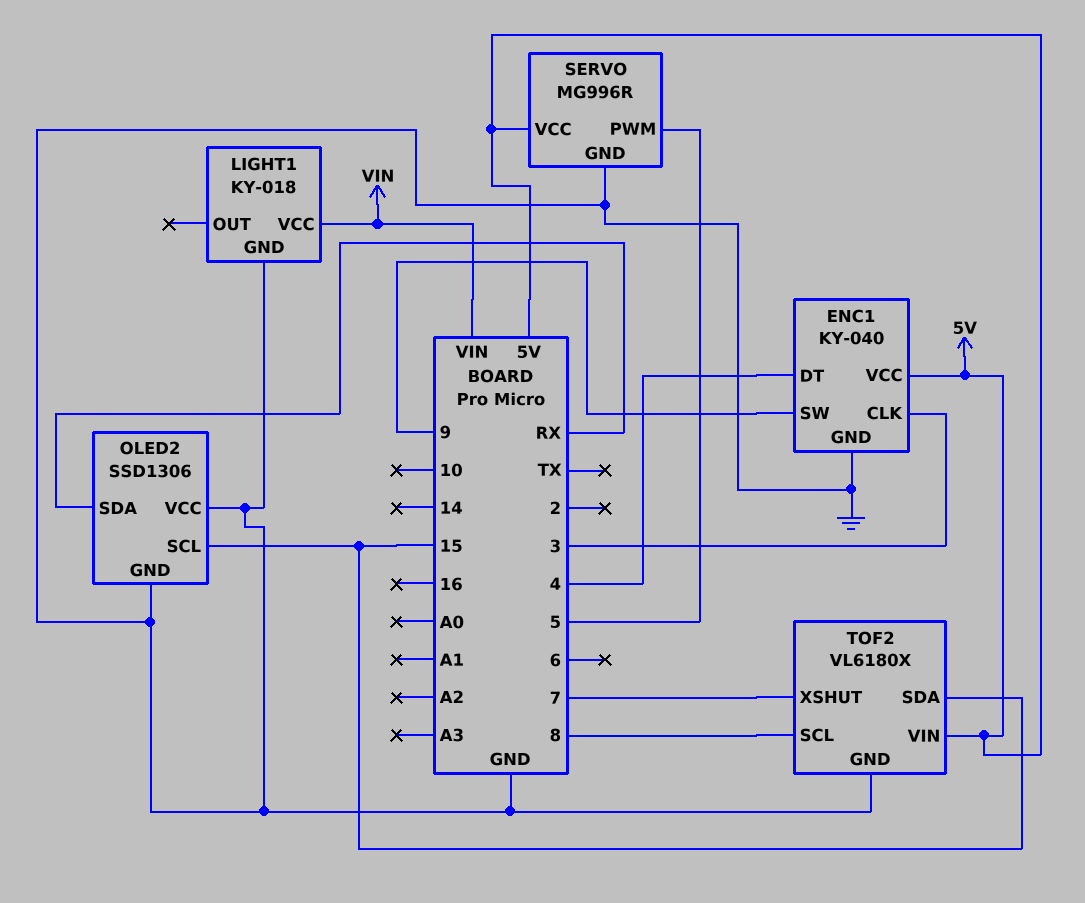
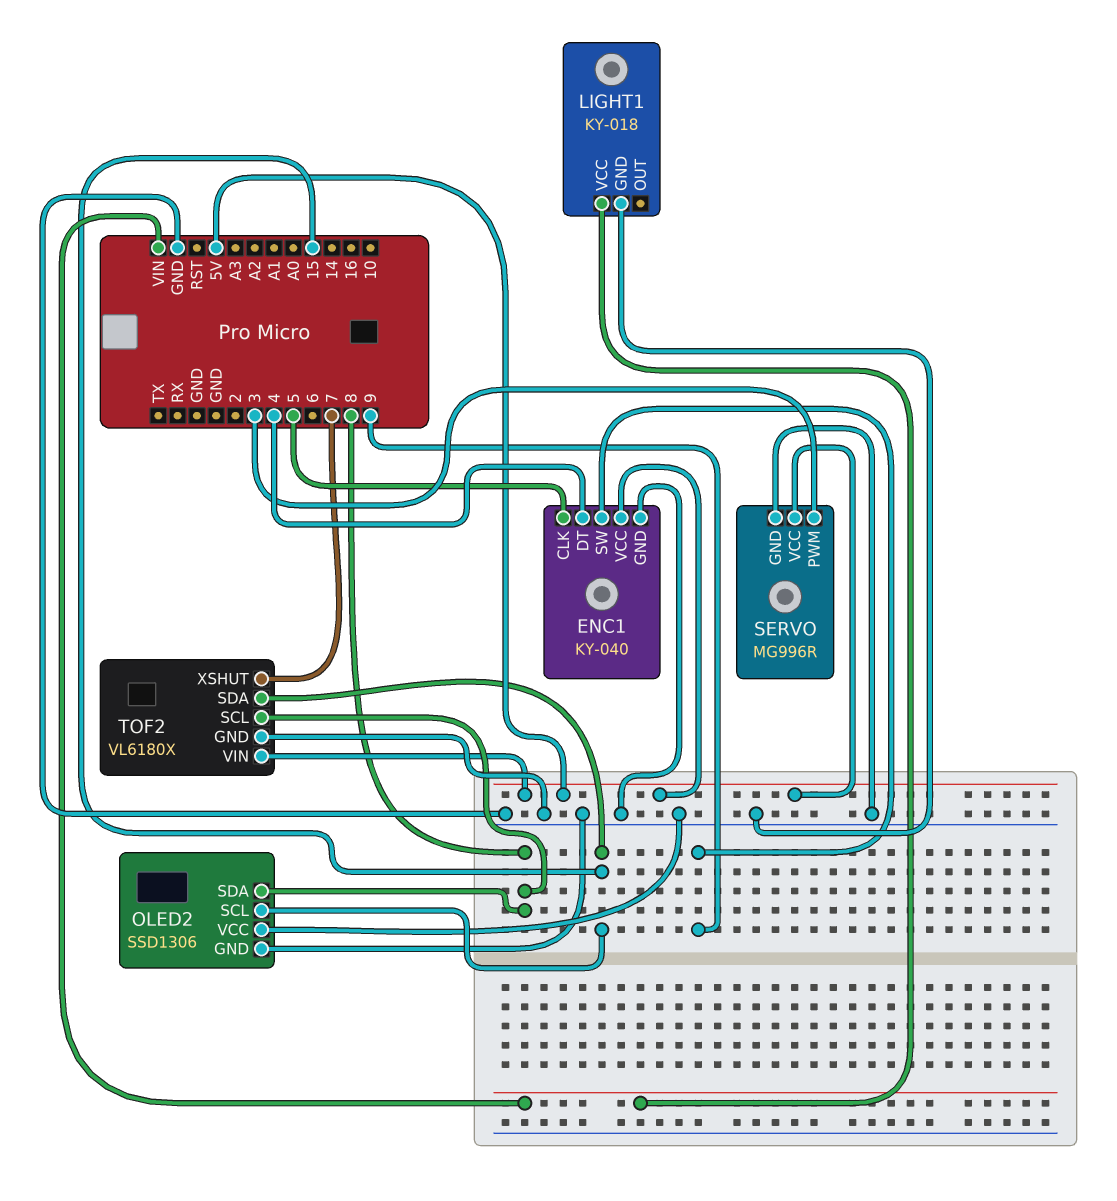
ENC1 pin CLK: 3 -> 5
OLED2 pin SDA: RX -> 8
SERVO pin PWM: 5 -> 3

